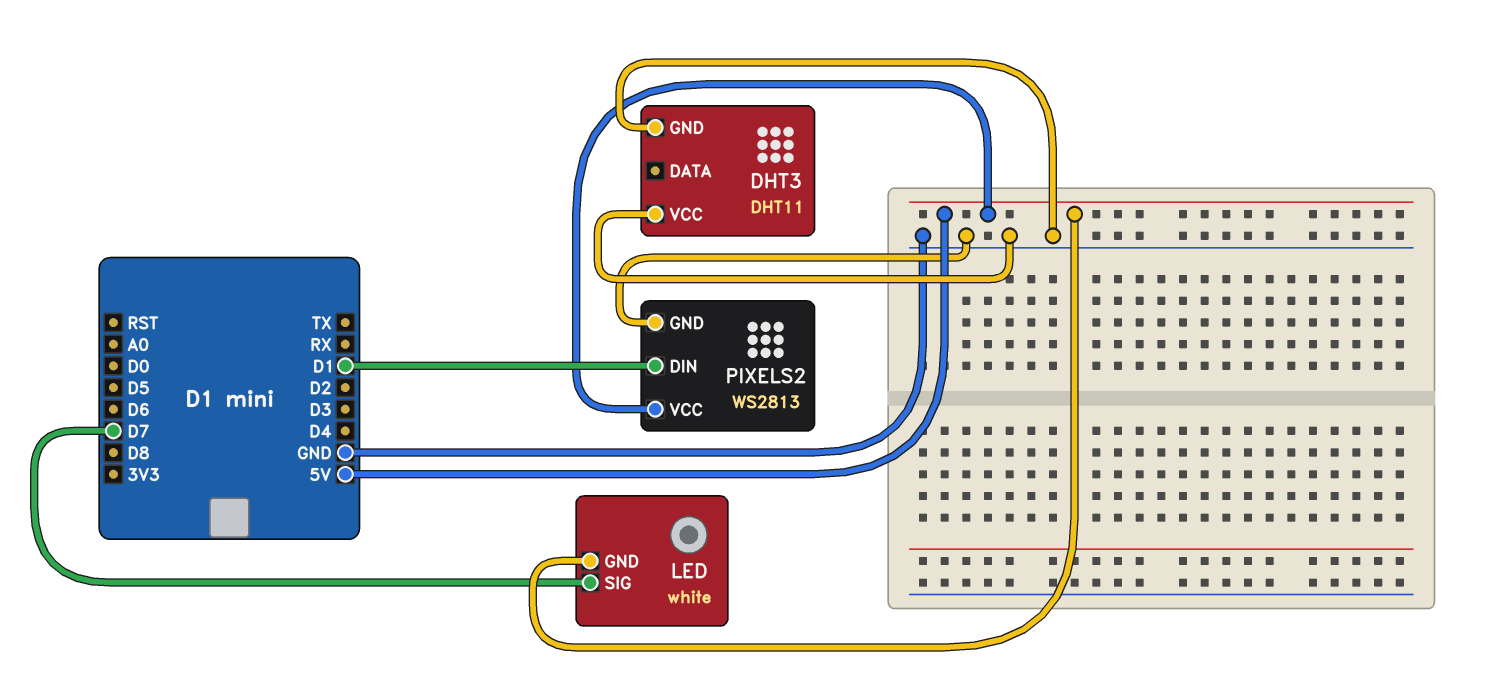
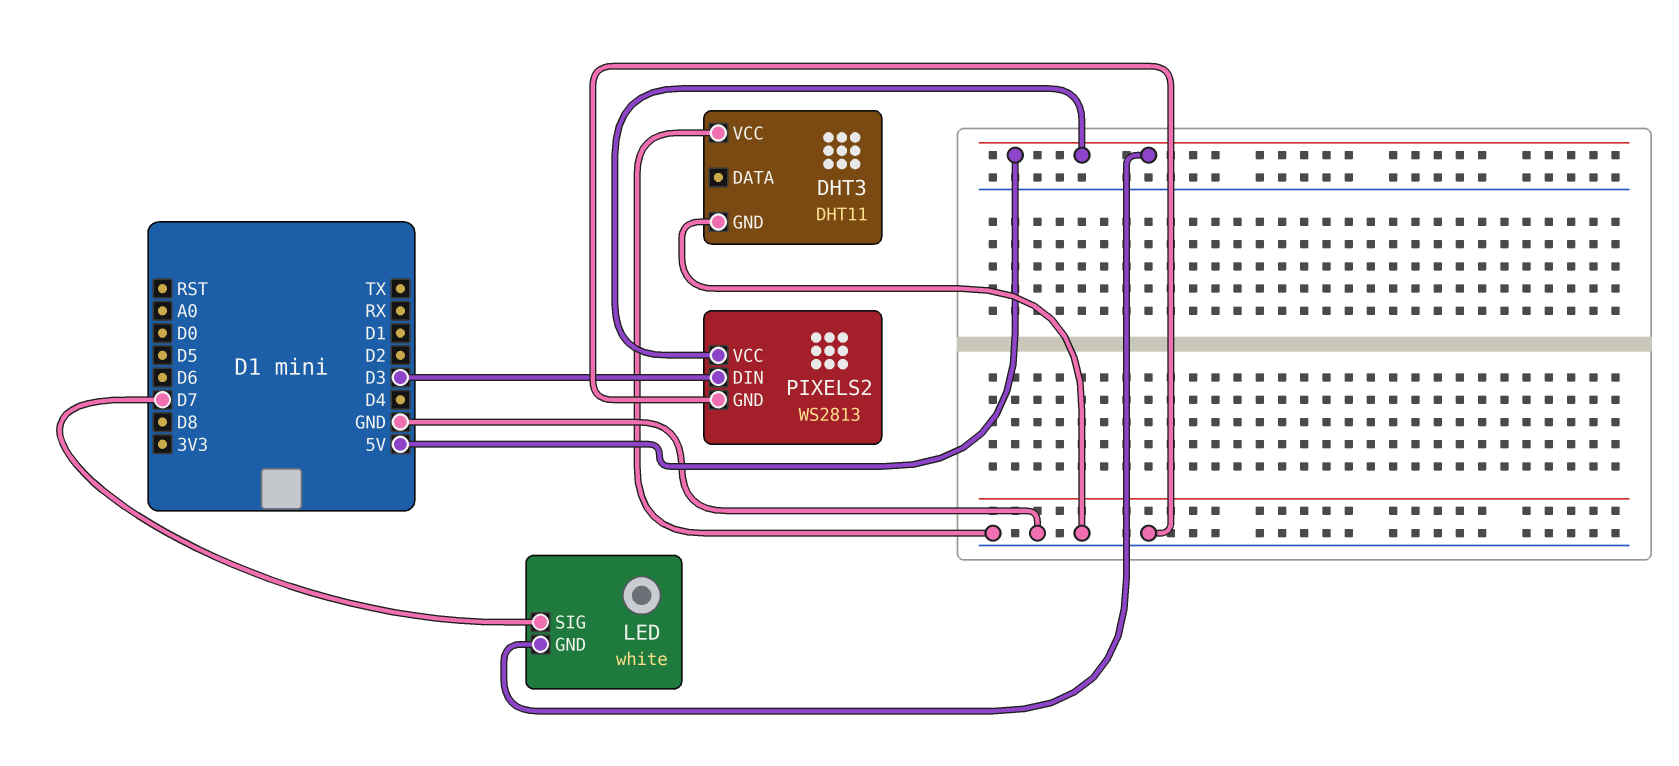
PIXELS2 pin DIN: D1 -> D3

